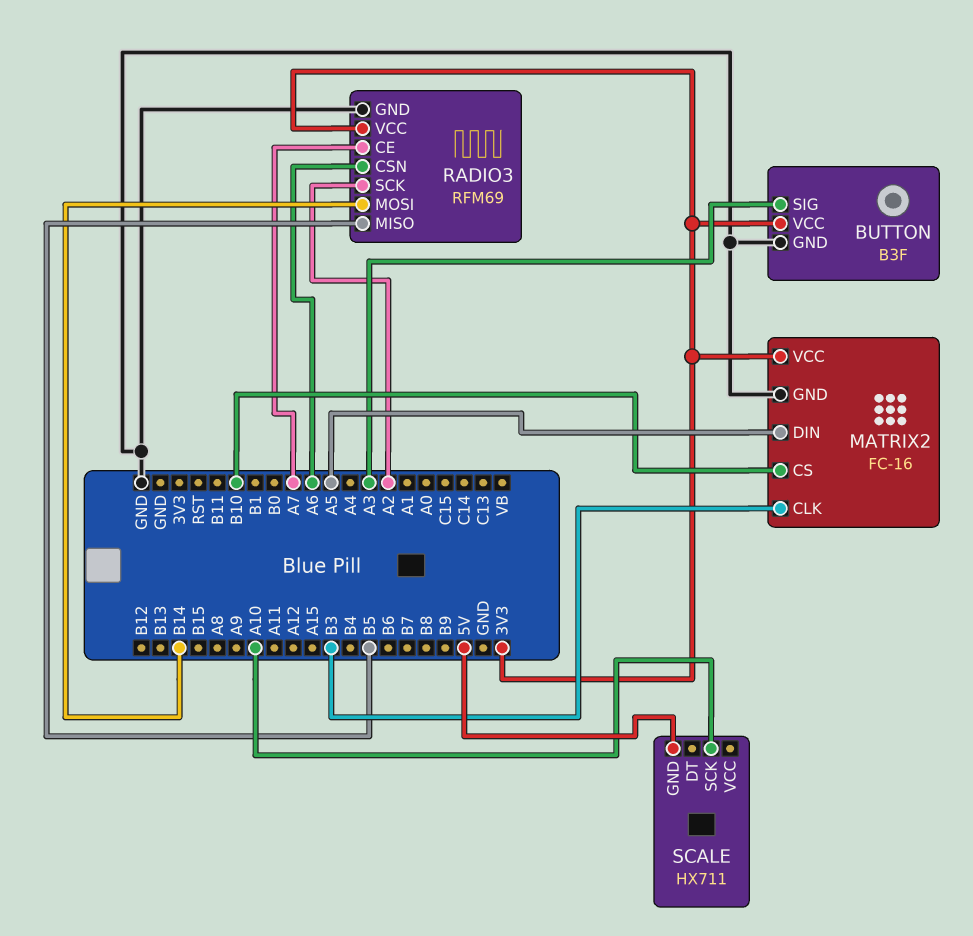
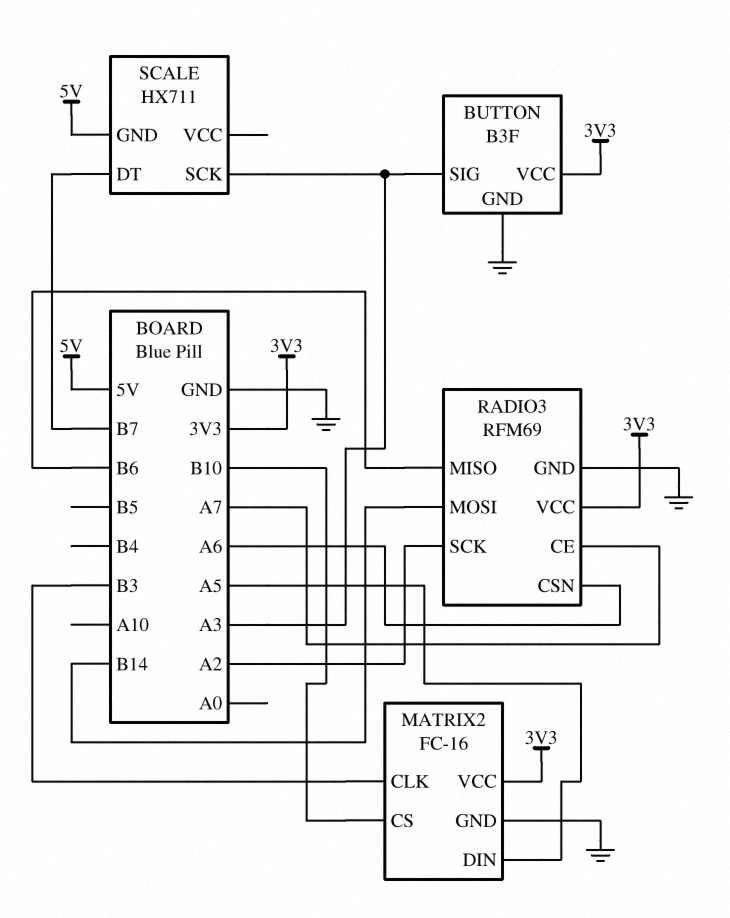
RADIO3 pin MISO: B5 -> B6
SCALE pin DT: none -> B7
SCALE pin SCK: A10 -> A3

